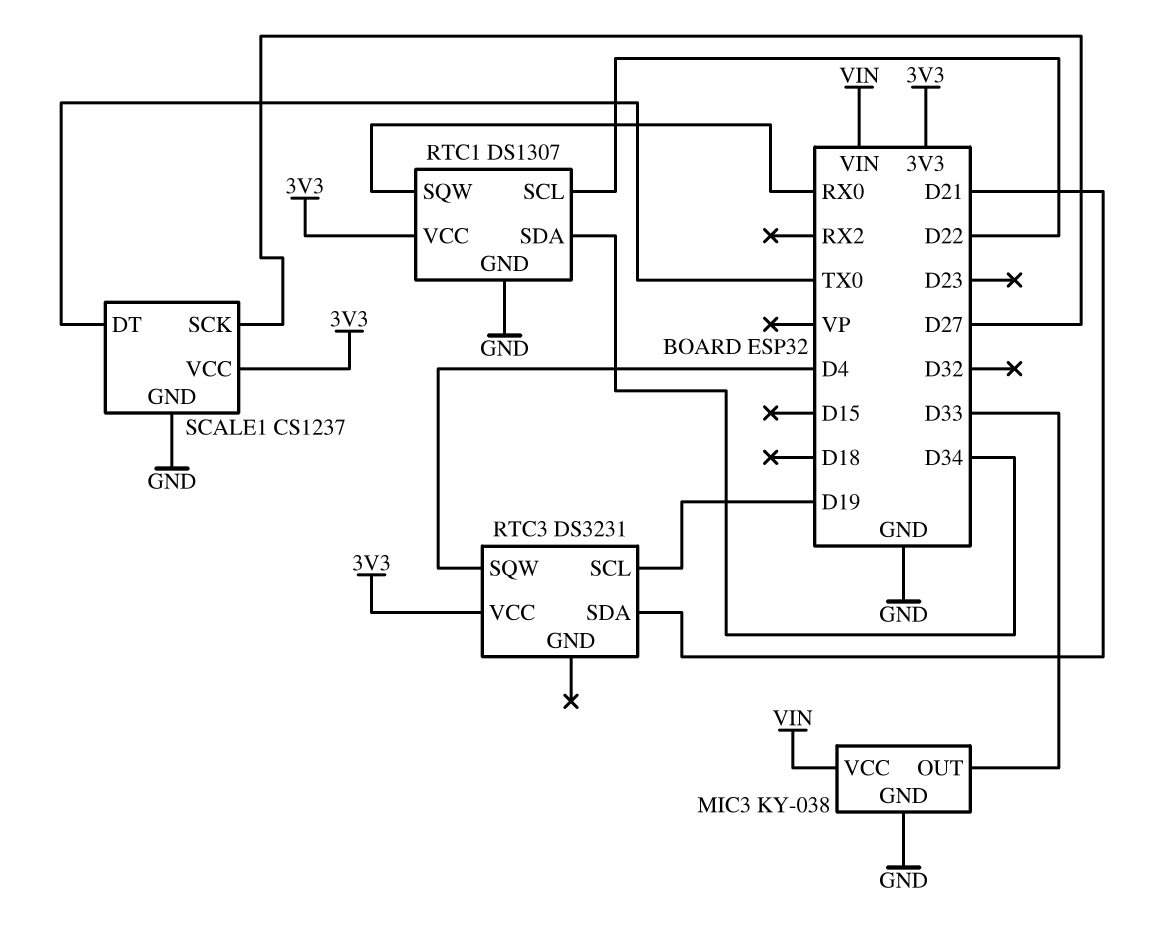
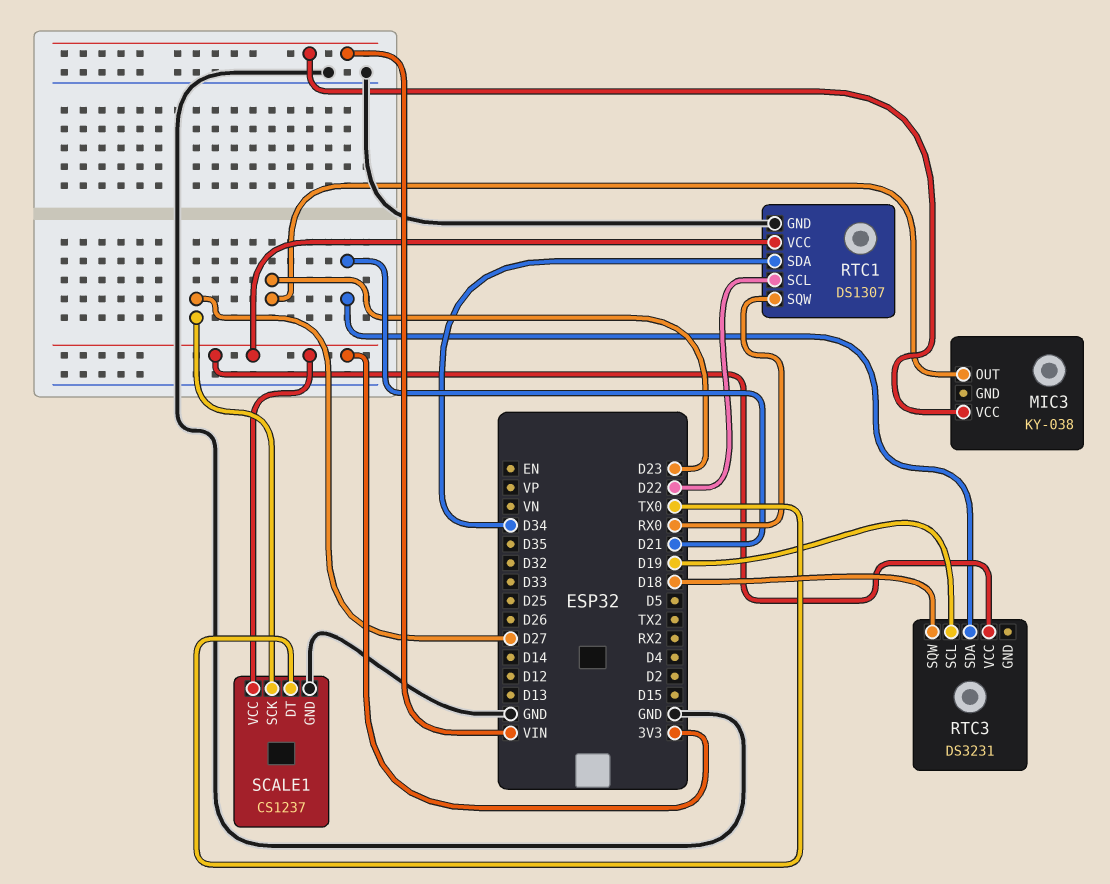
MIC3 pin GND: GND -> none
MIC3 pin OUT: D33 -> D23
RTC3 pin SQW: D4 -> D18

